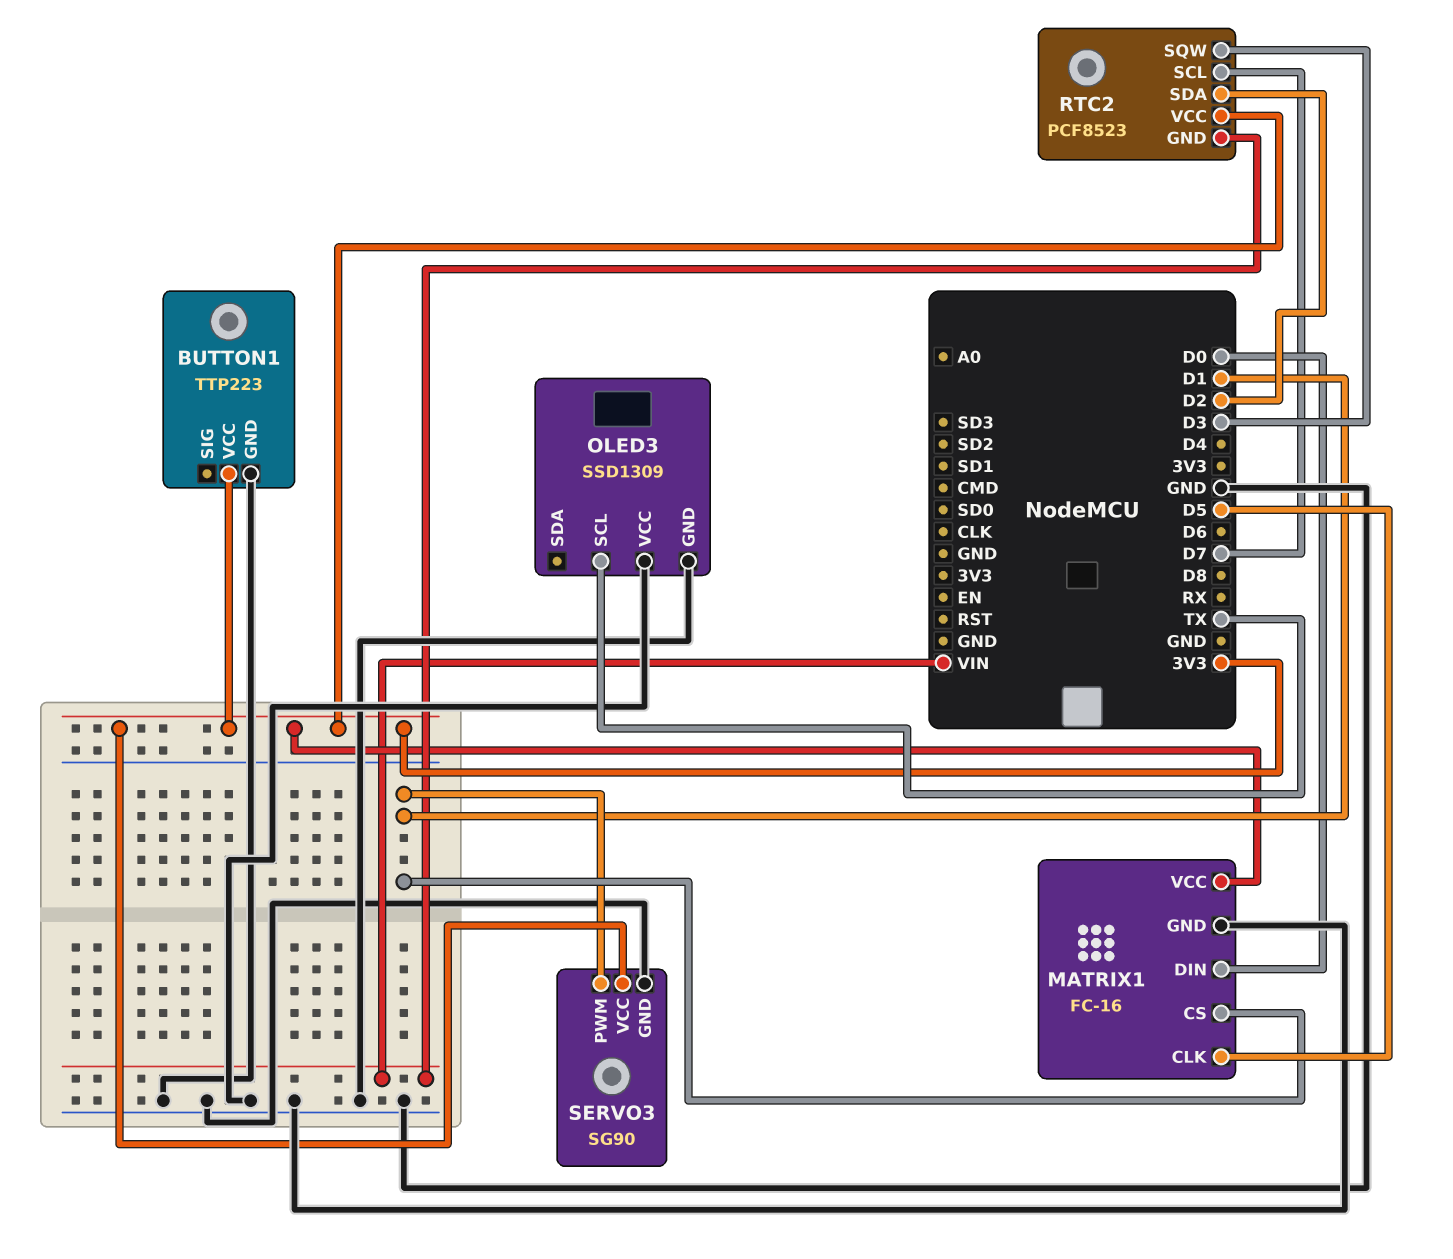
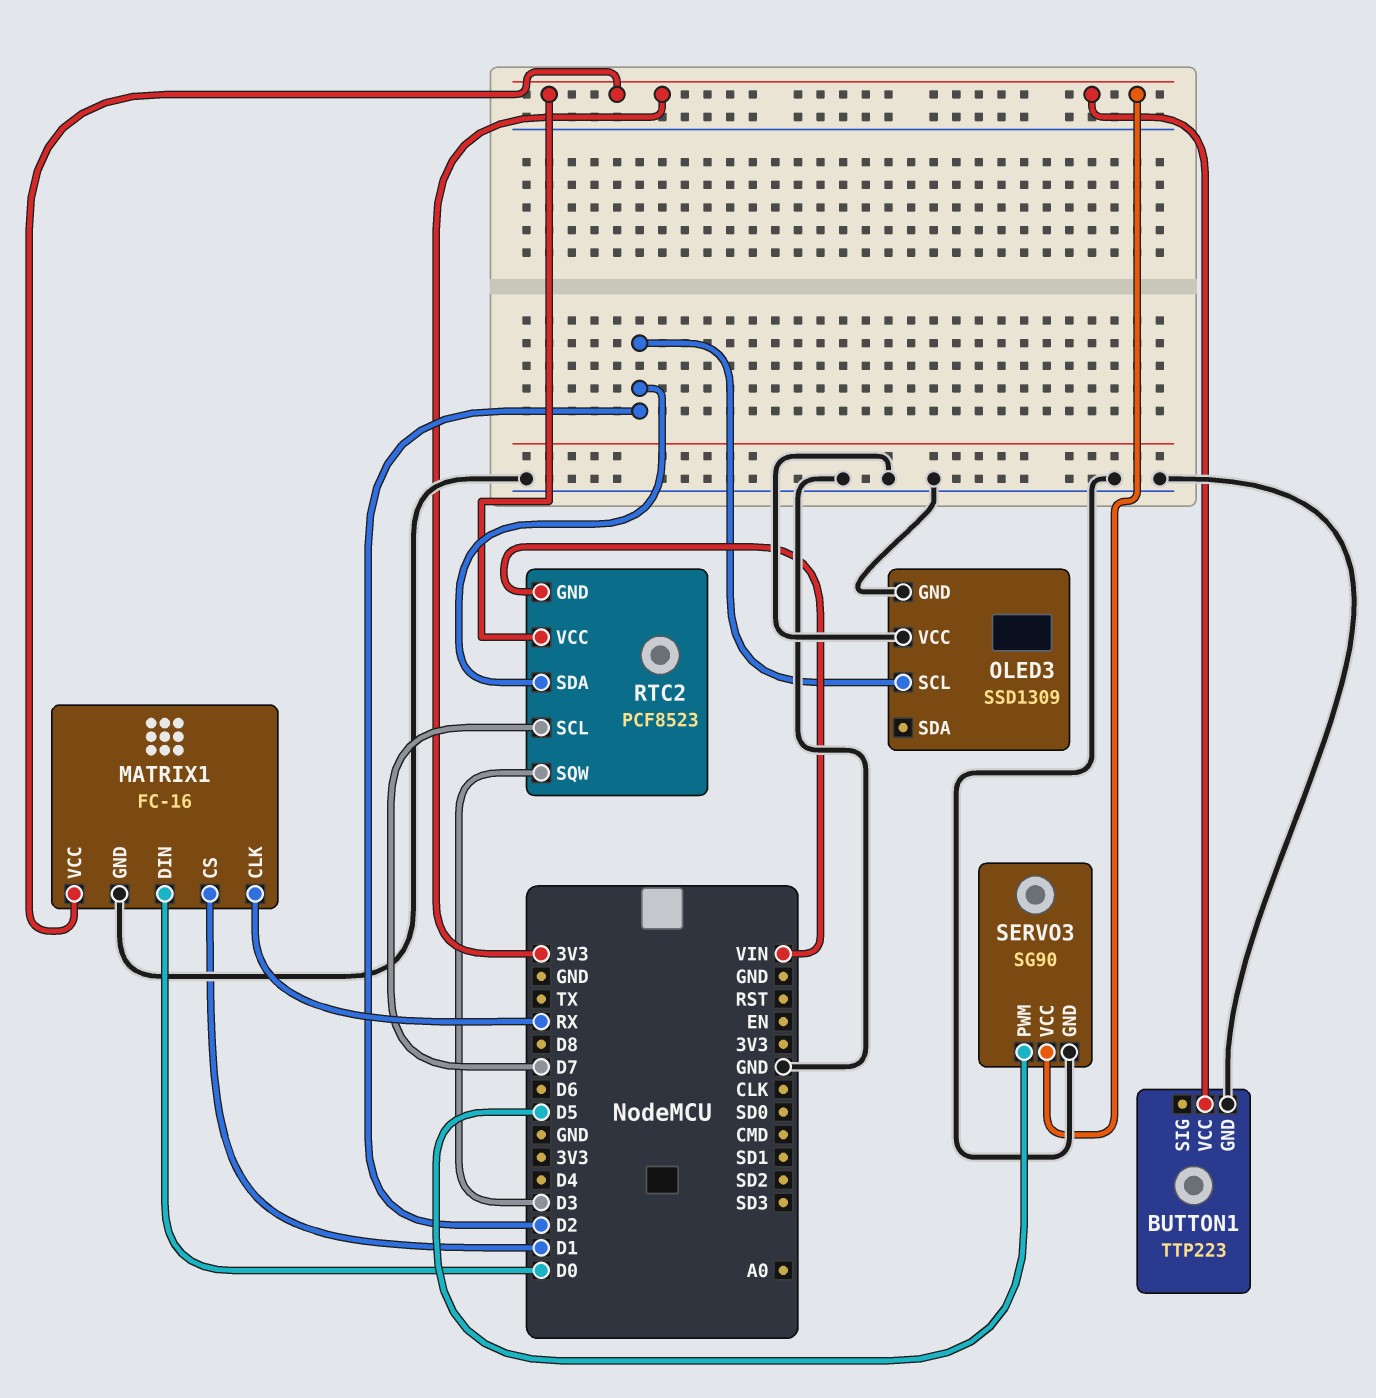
MATRIX1 pin CLK: D5 -> RX
OLED3 pin SCL: TX -> D2
SERVO3 pin PWM: D1 -> D5

